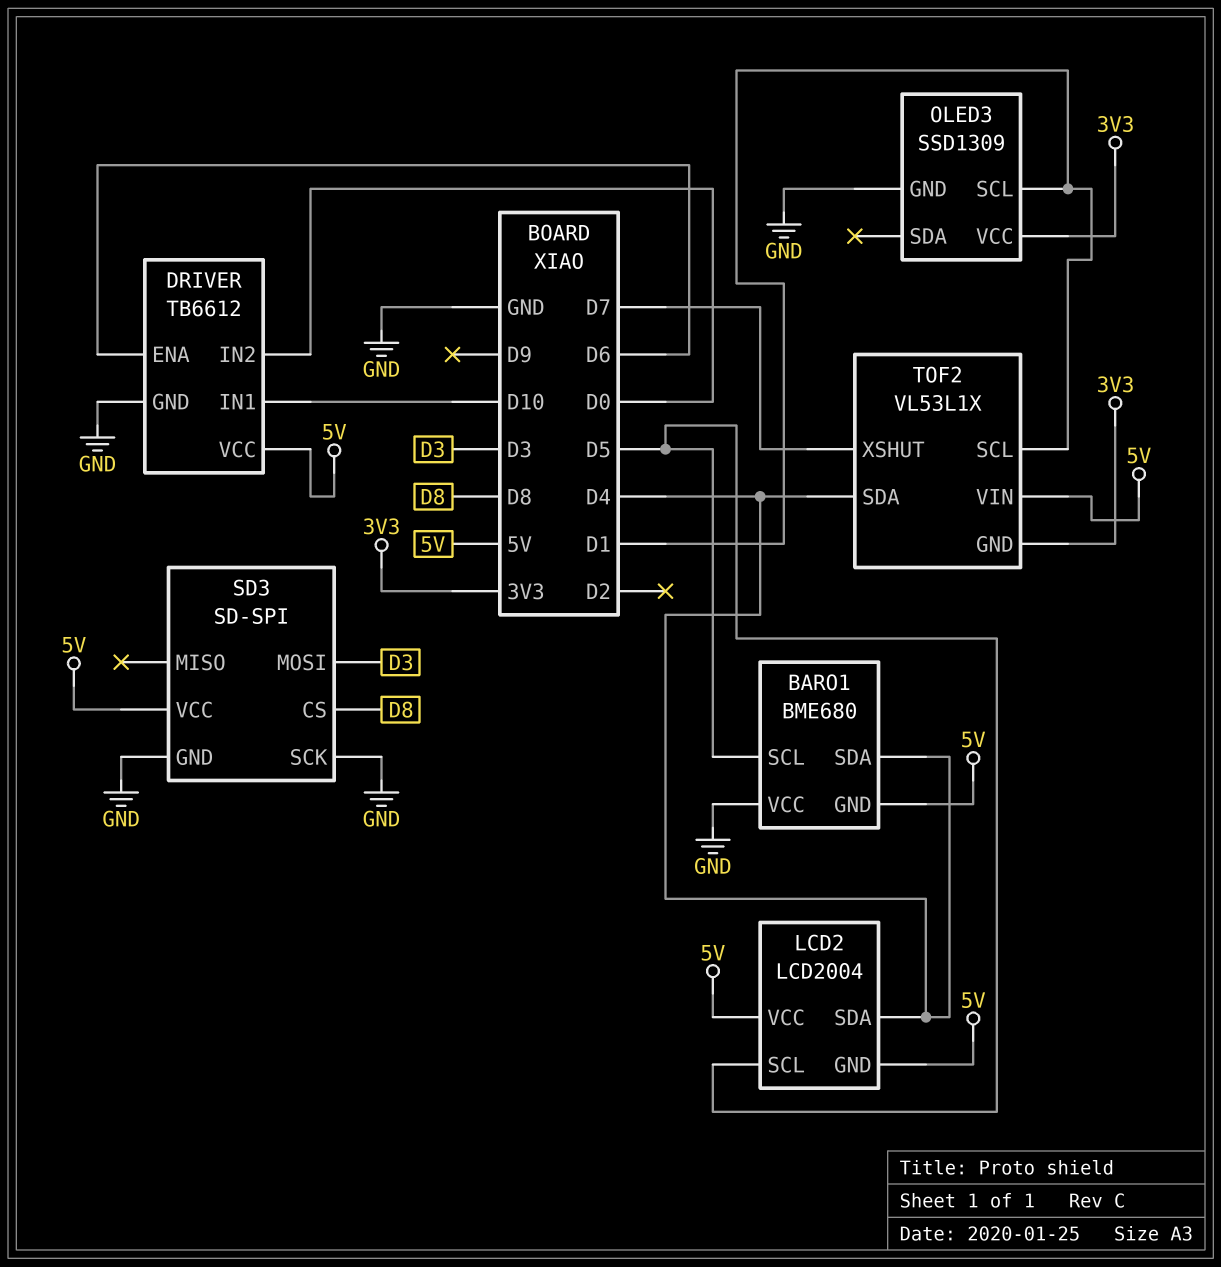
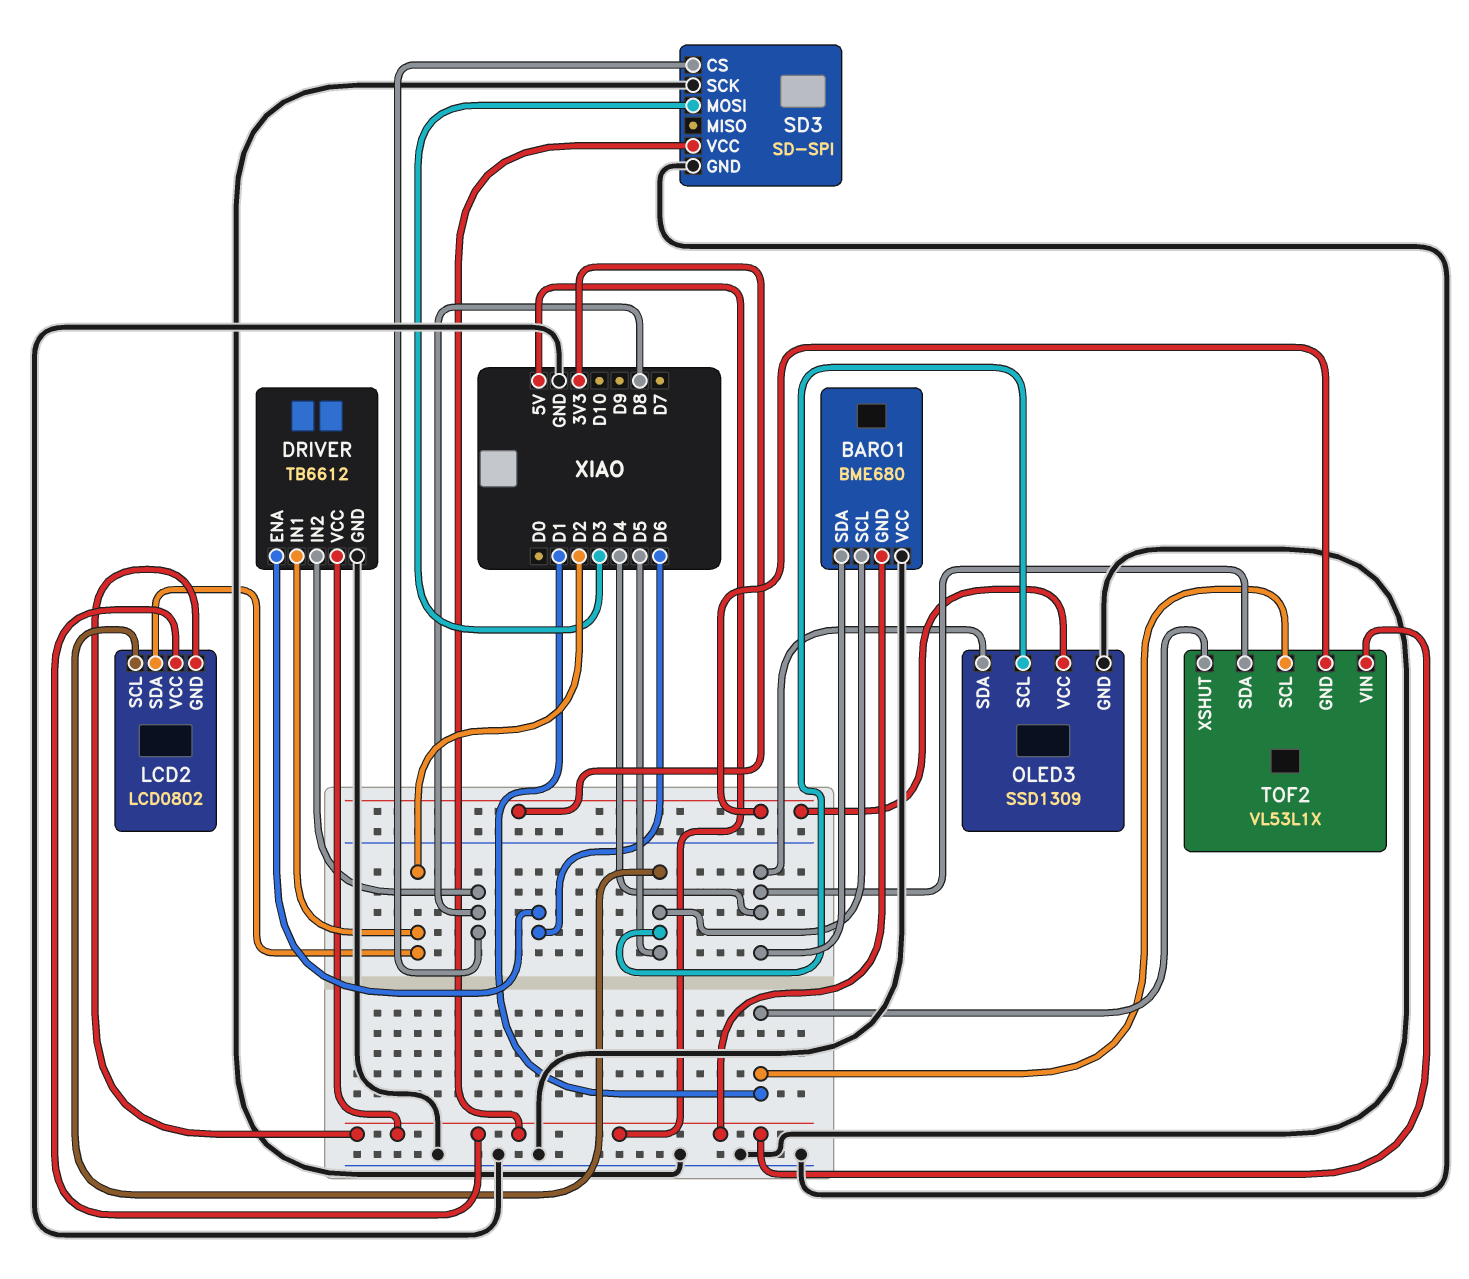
DRIVER pin IN1: D10 -> D2
DRIVER pin IN2: D0 -> D8
LCD2: LCD2004 -> LCD0802
LCD2 pin SDA: D4 -> D2
OLED3 pin SCL: D1 -> D5
OLED3 pin SDA: none -> D4
TOF2 pin XSHUT: D7 -> D1

